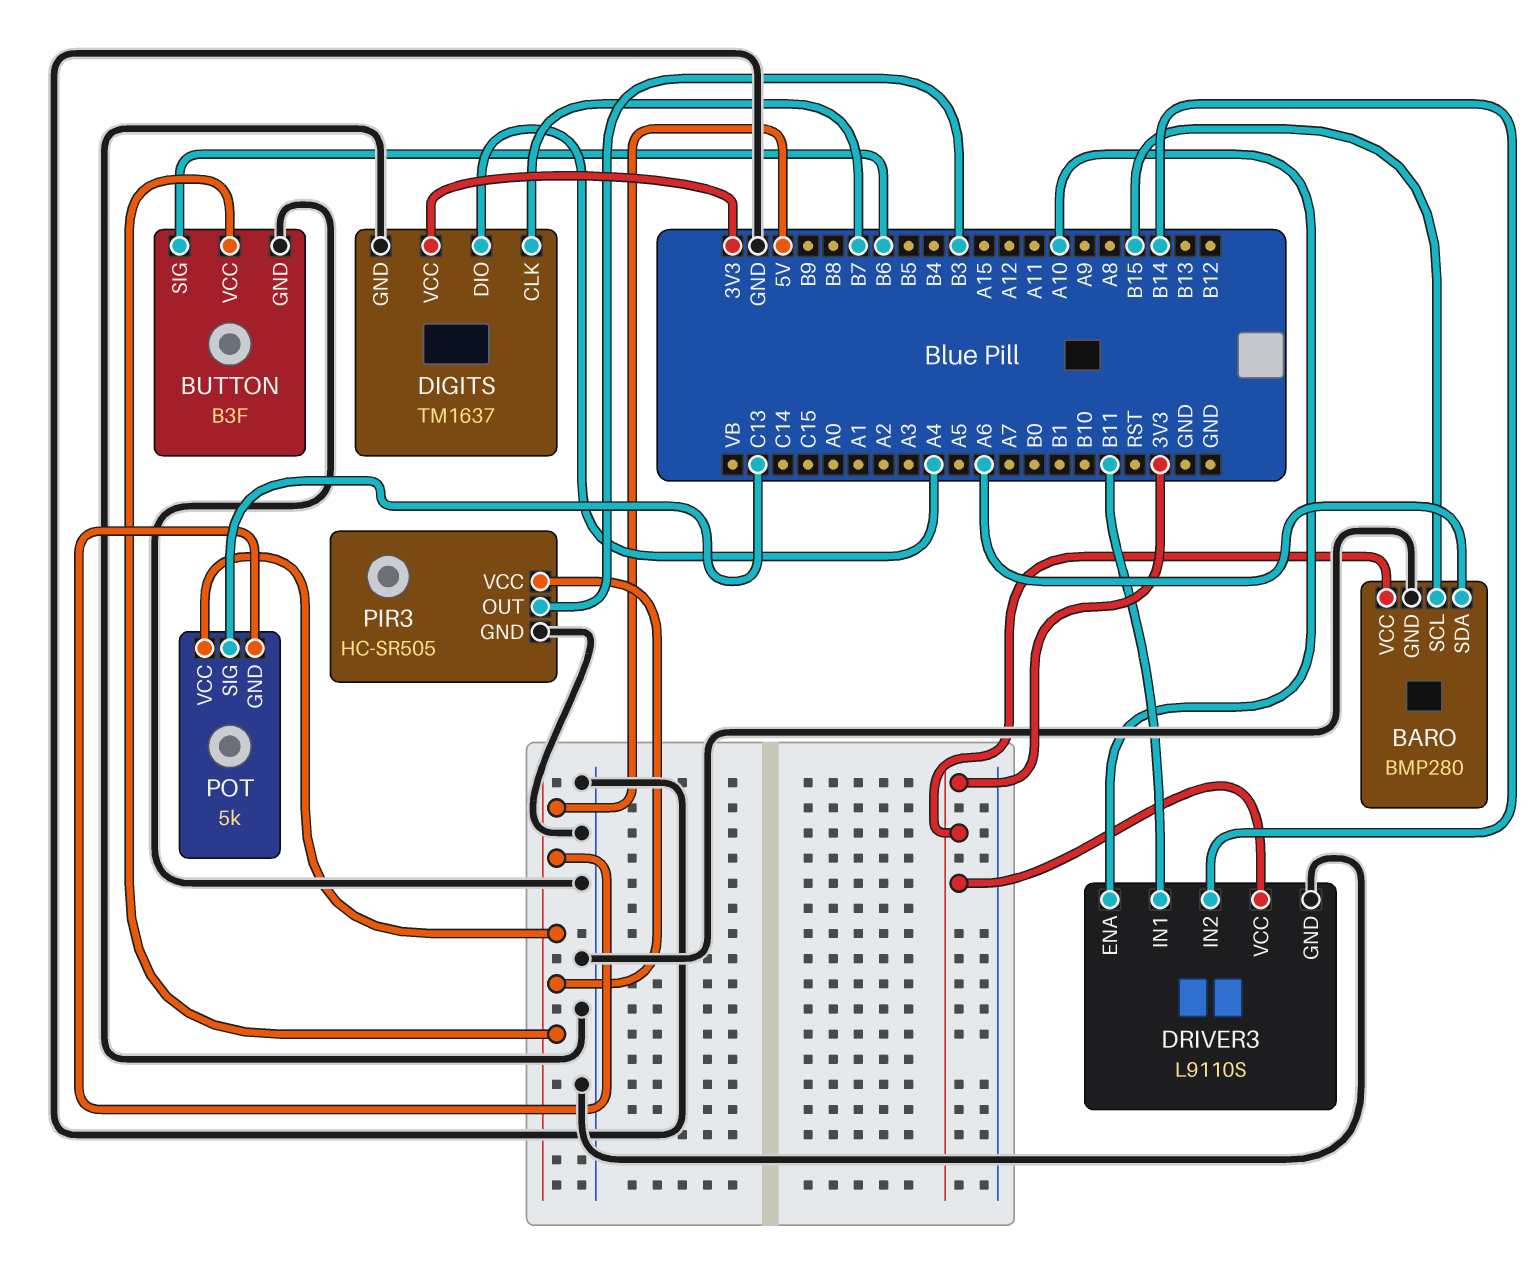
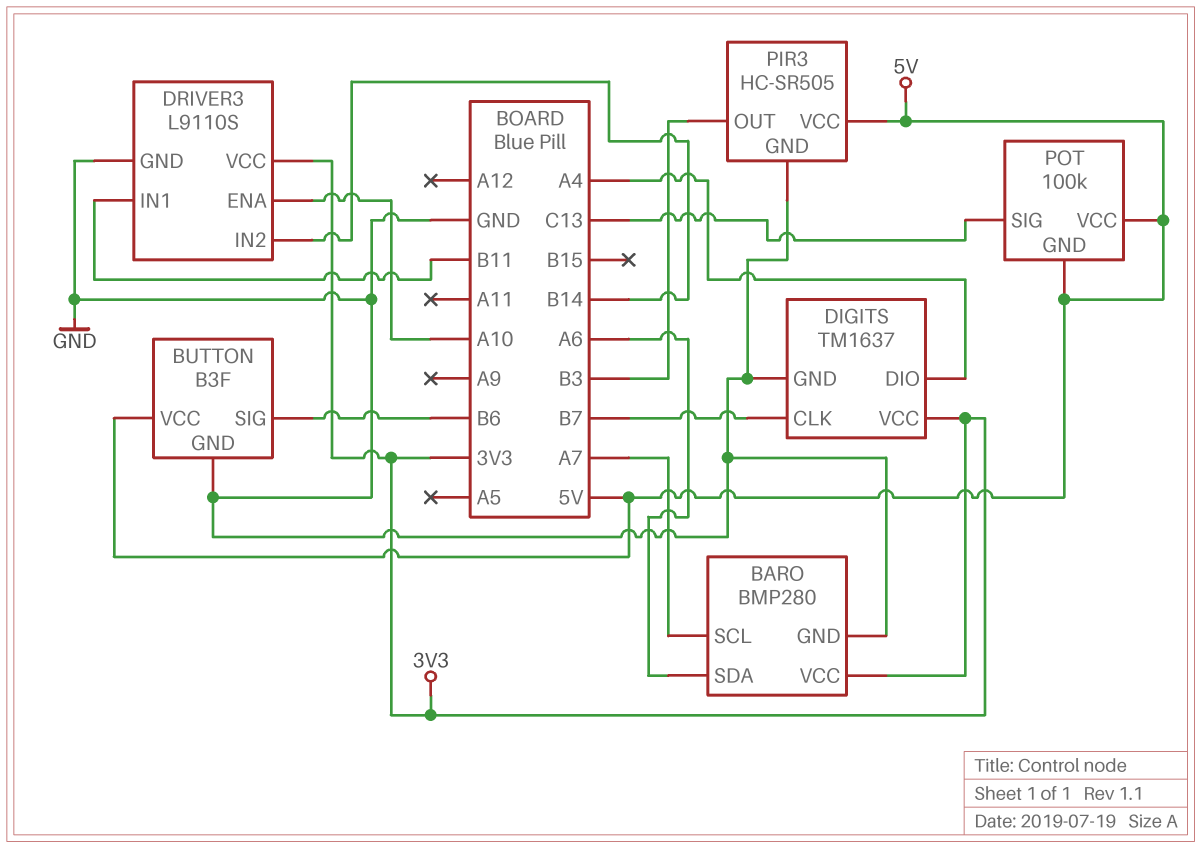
BARO pin SCL: B15 -> A7
POT: 5k -> 100k

